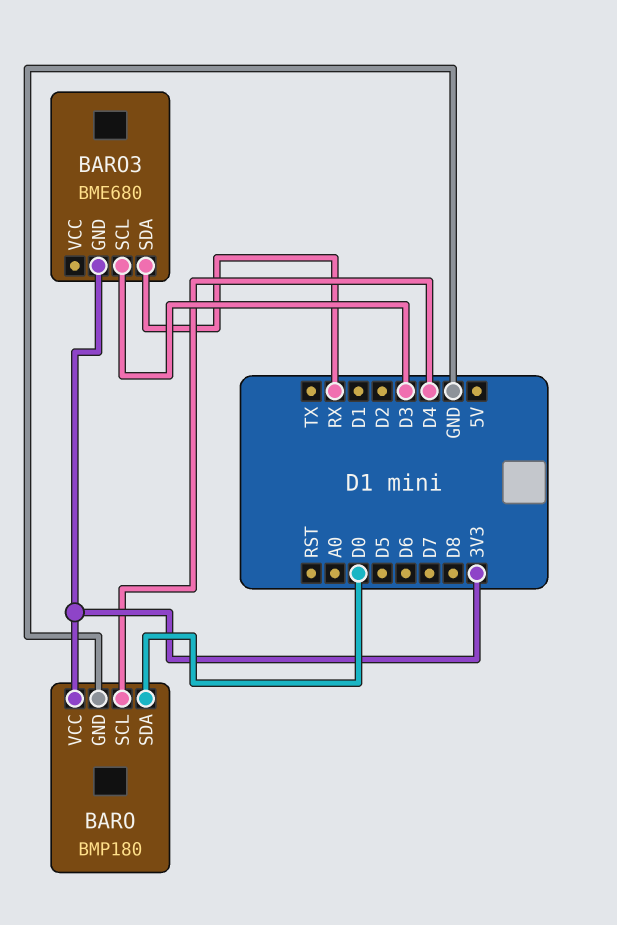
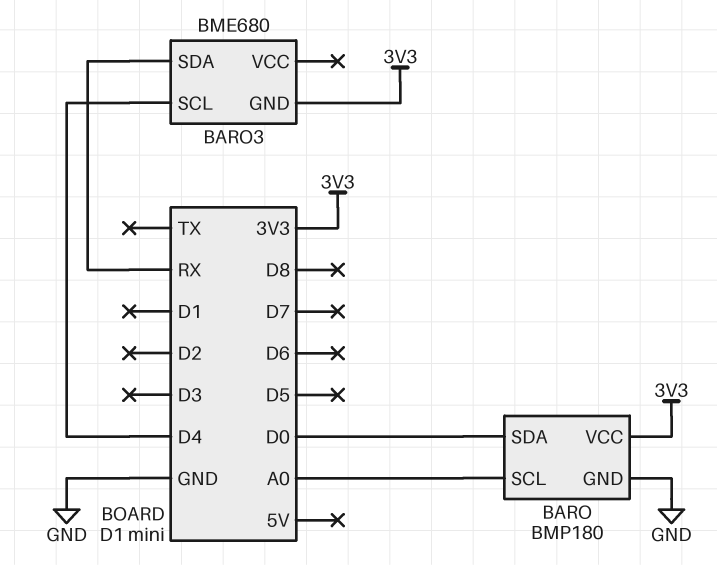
BARO pin SCL: D4 -> A0
BARO3 pin SCL: D3 -> D4

